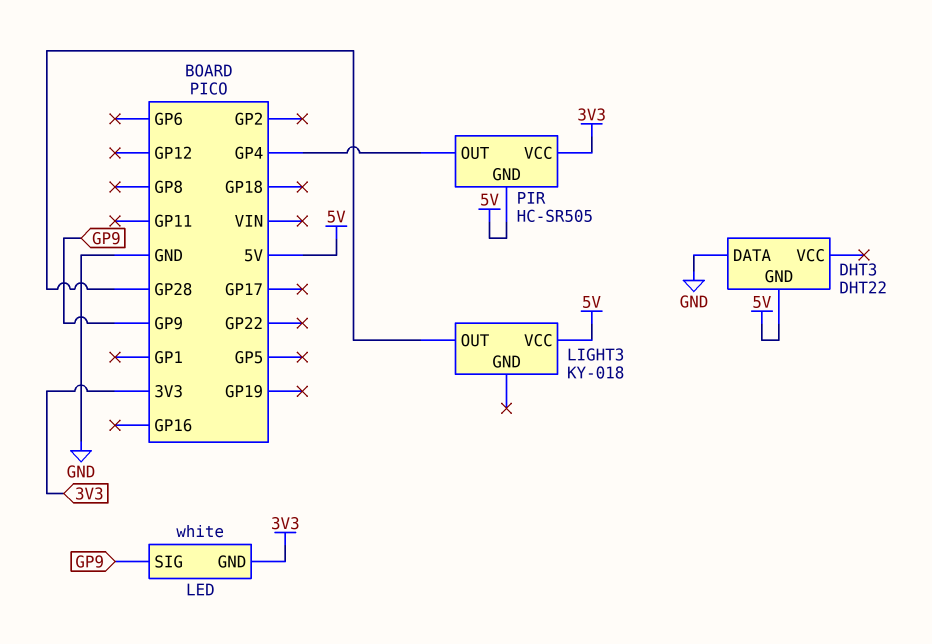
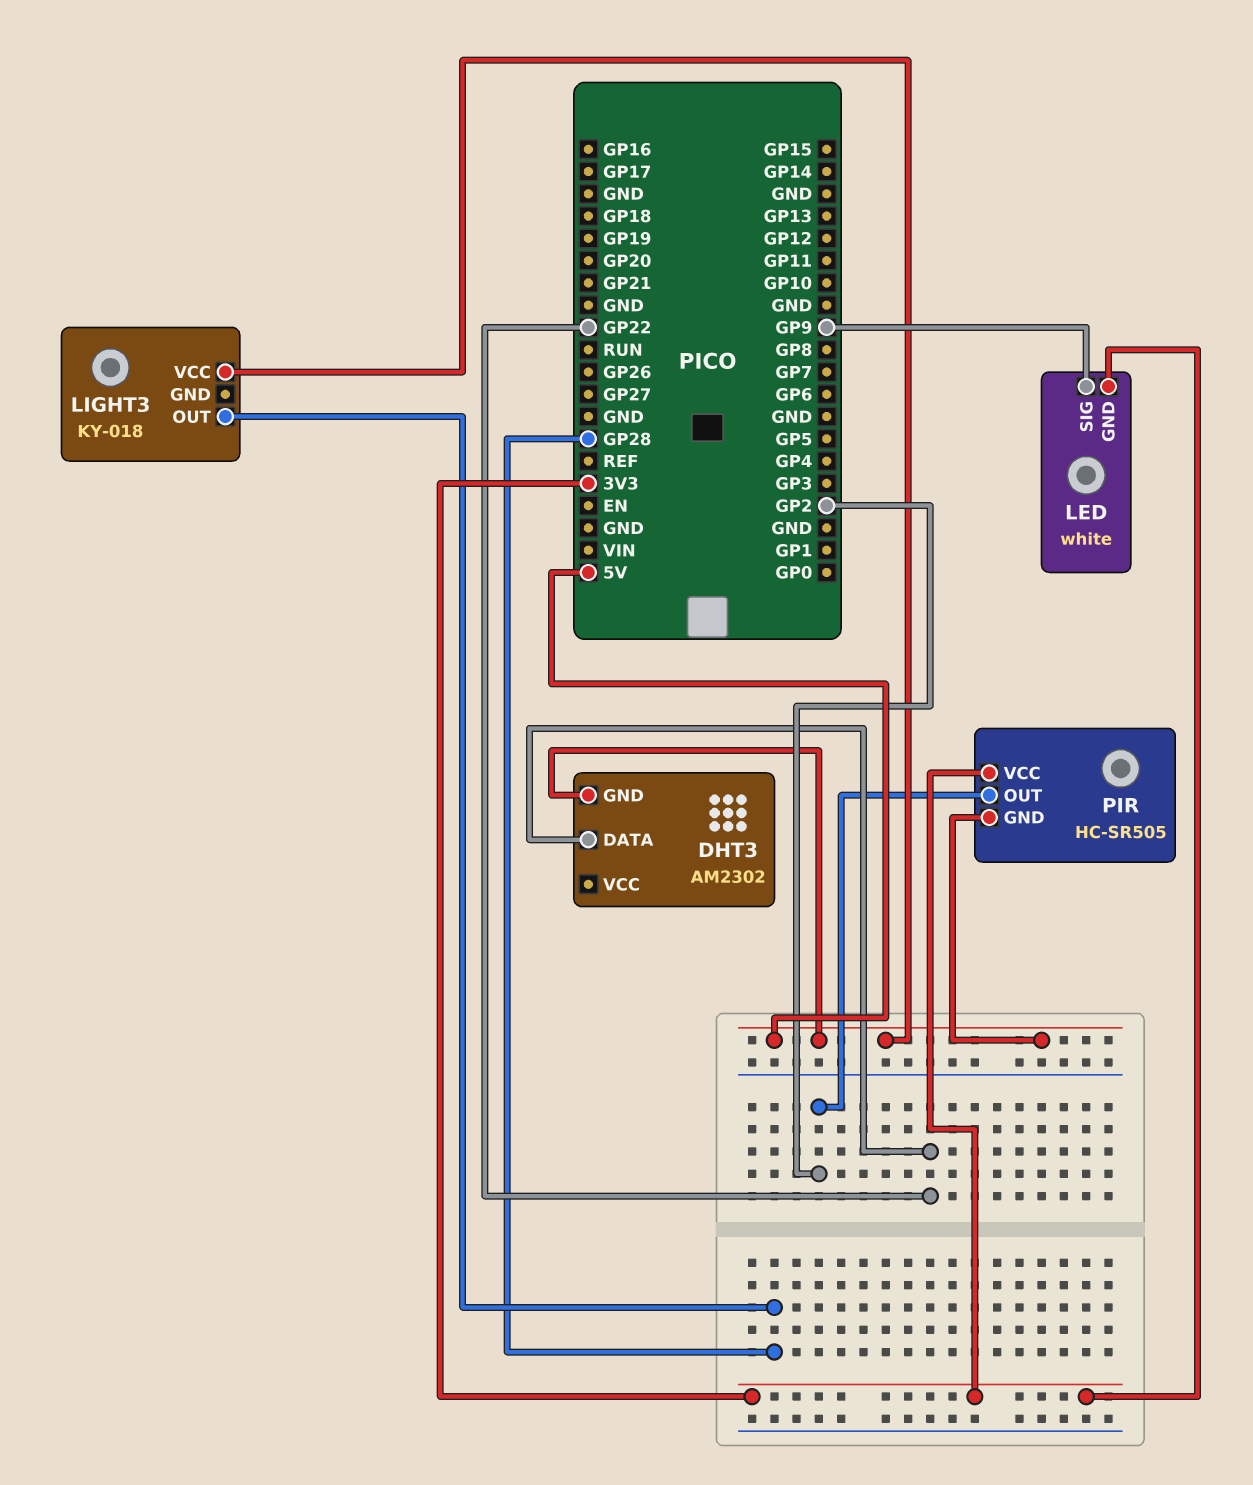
DHT3: DHT22 -> AM2302
DHT3 pin DATA: GND -> GP22
PIR pin OUT: GP4 -> GP2

